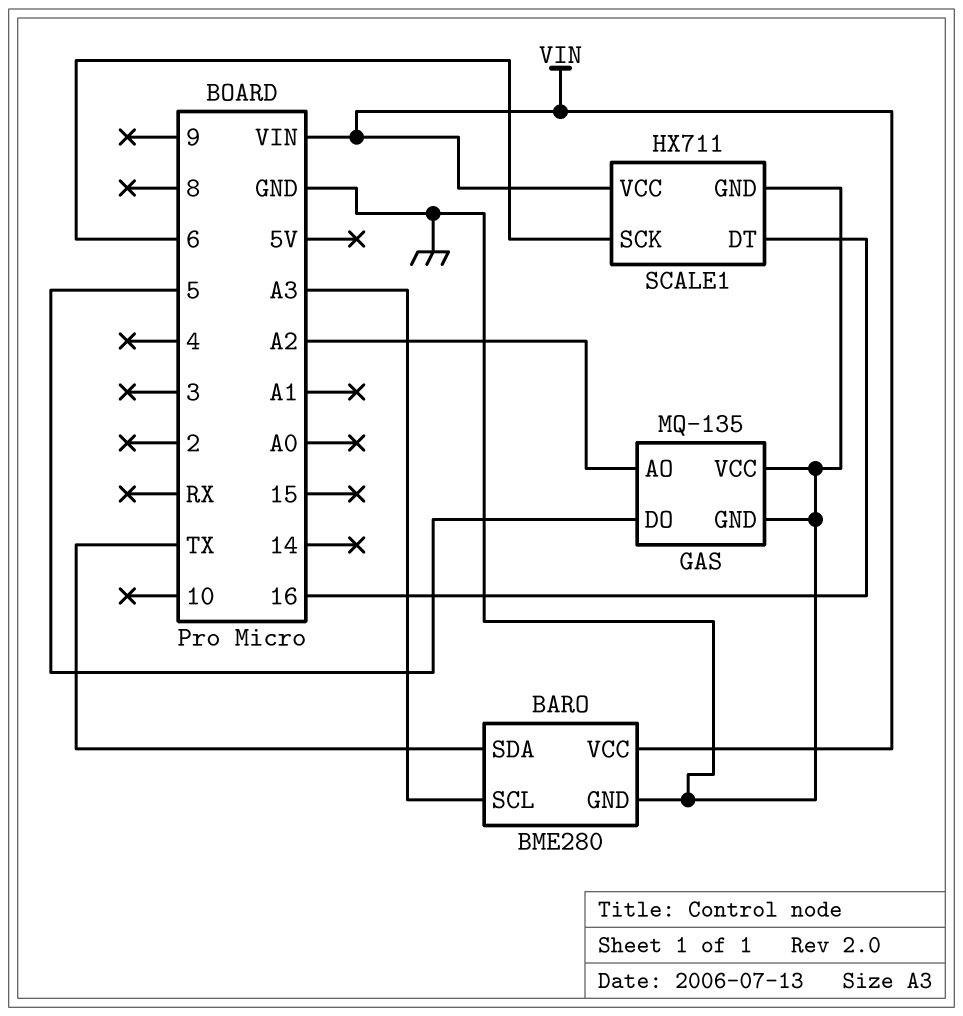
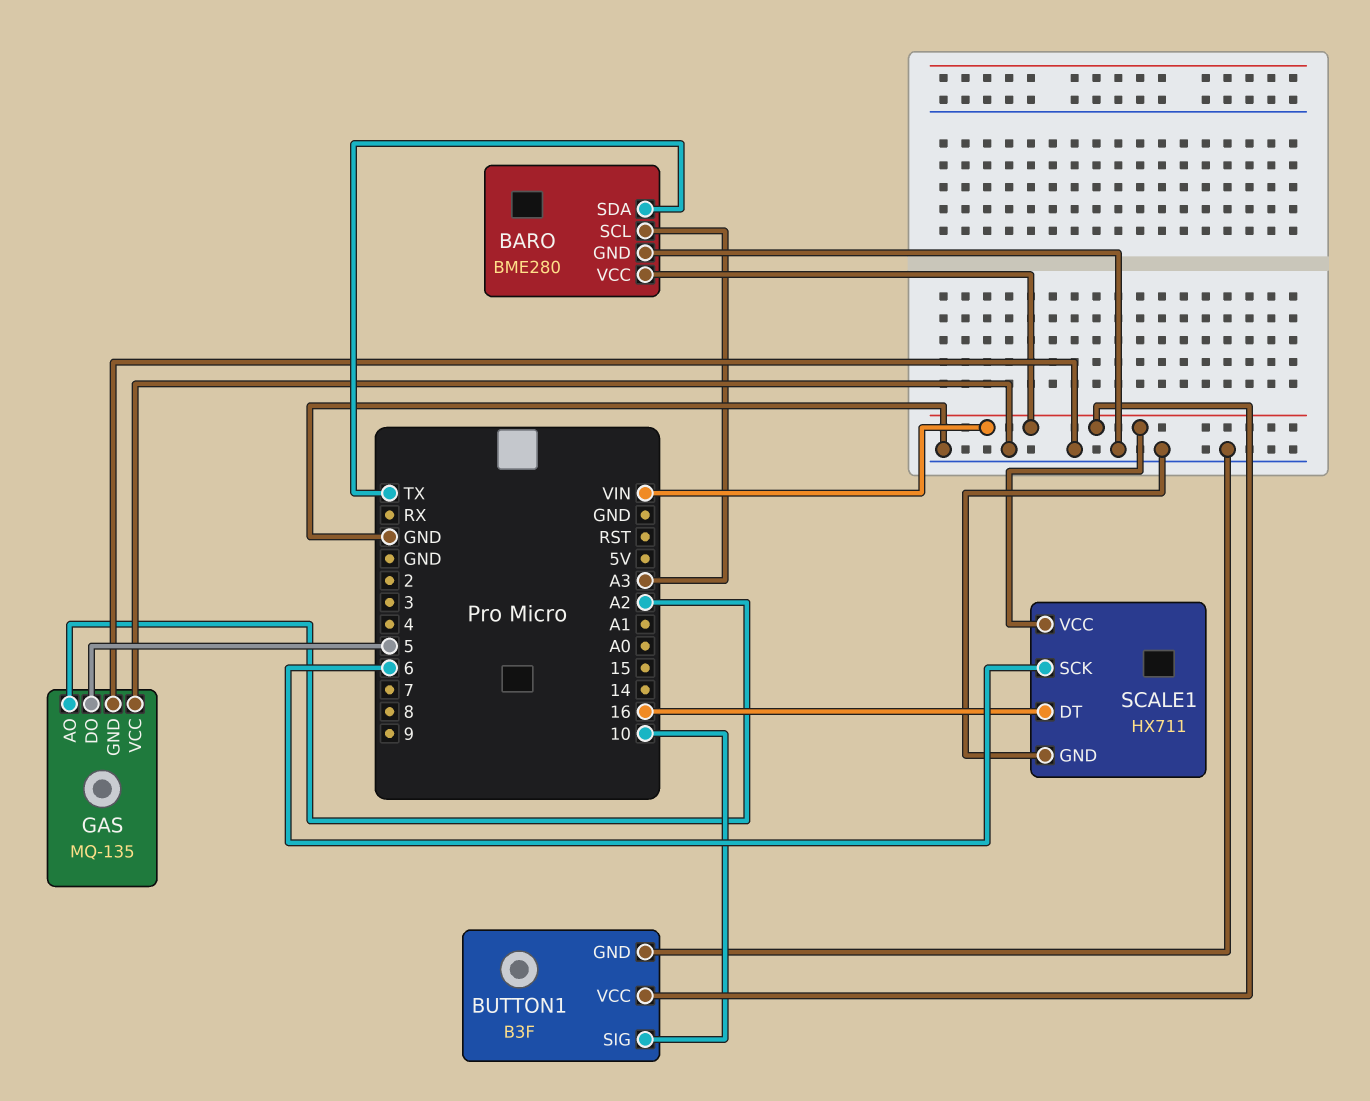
BUTTON1: none -> B3F
BUTTON1 pin GND: none -> GND
BUTTON1 pin SIG: none -> 10
BUTTON1 pin VCC: none -> VIN

